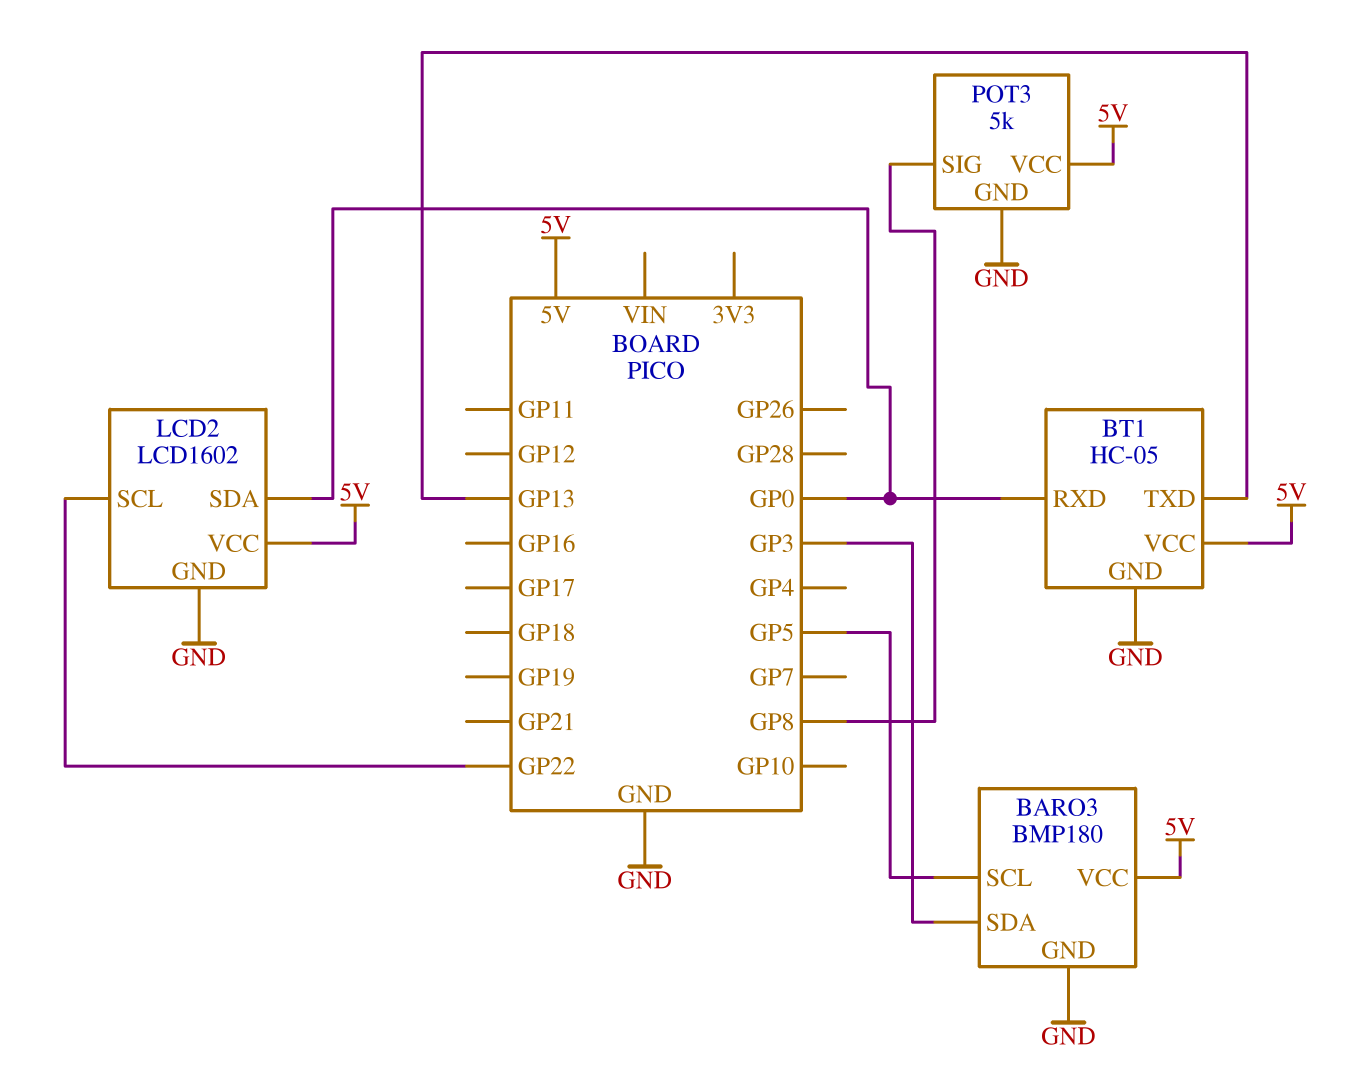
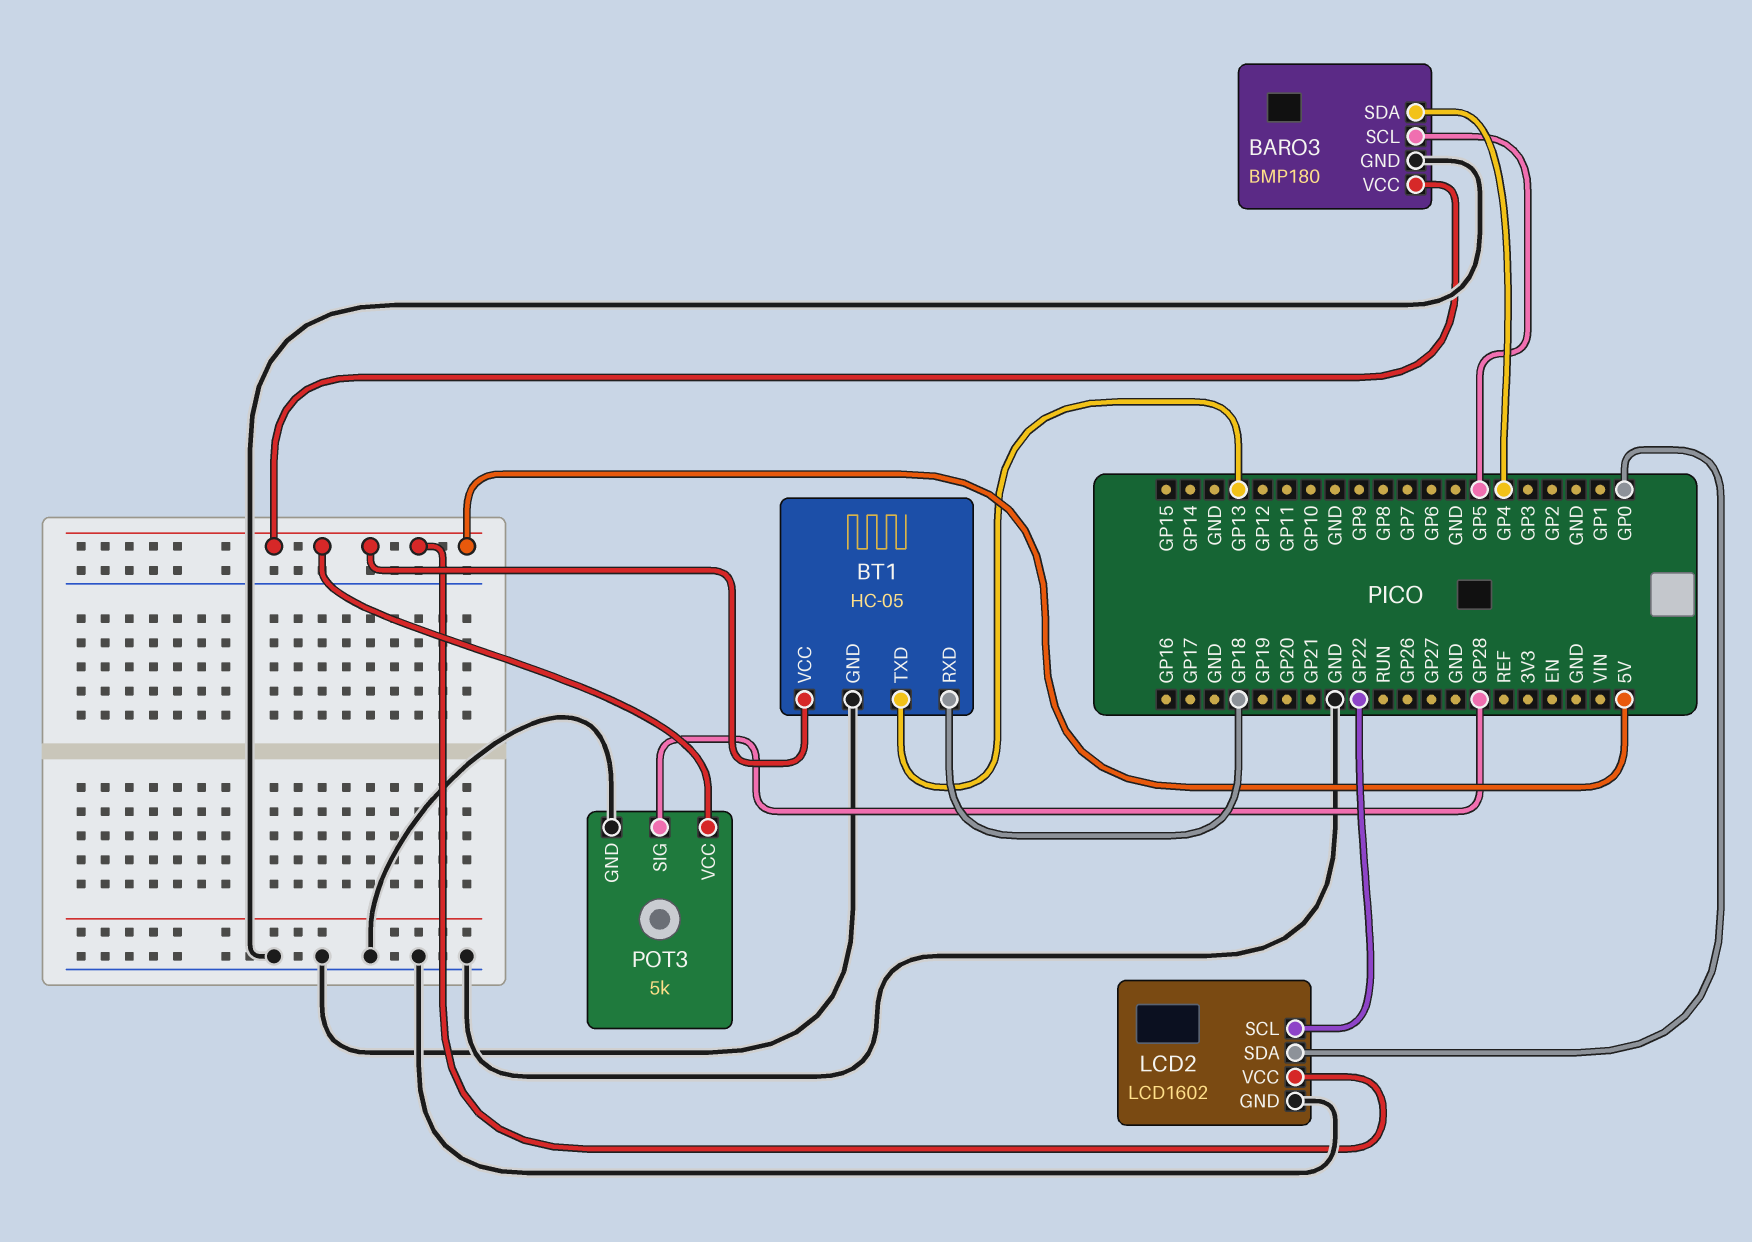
BARO3 pin SDA: GP3 -> GP4
BT1 pin RXD: GP0 -> GP18
POT3 pin SIG: GP8 -> GP28

